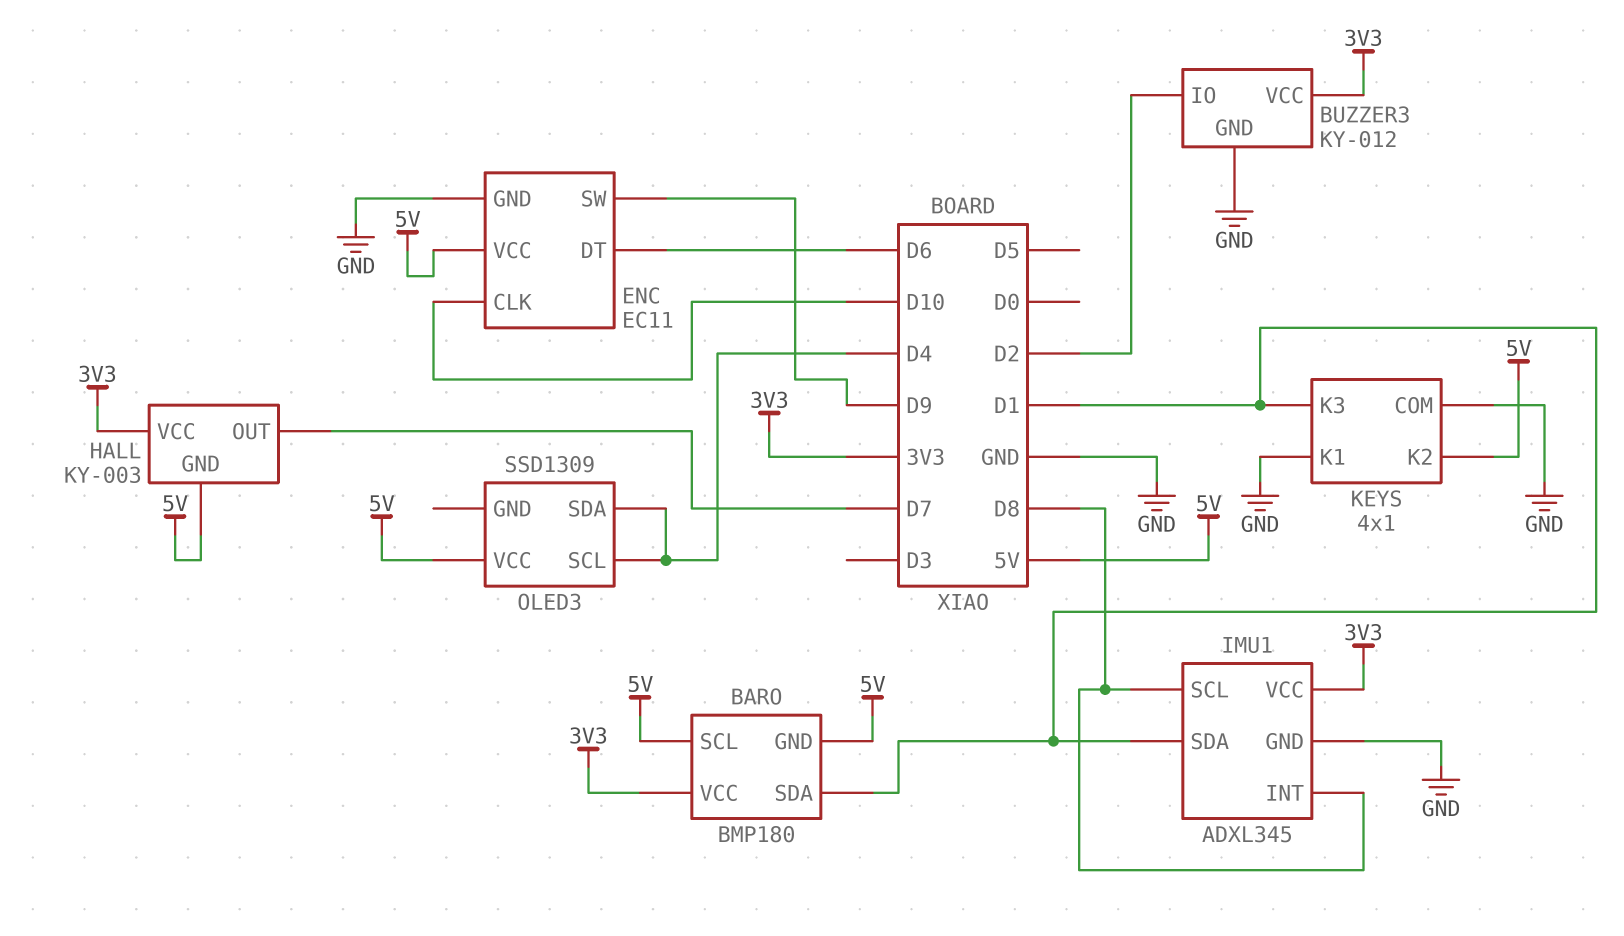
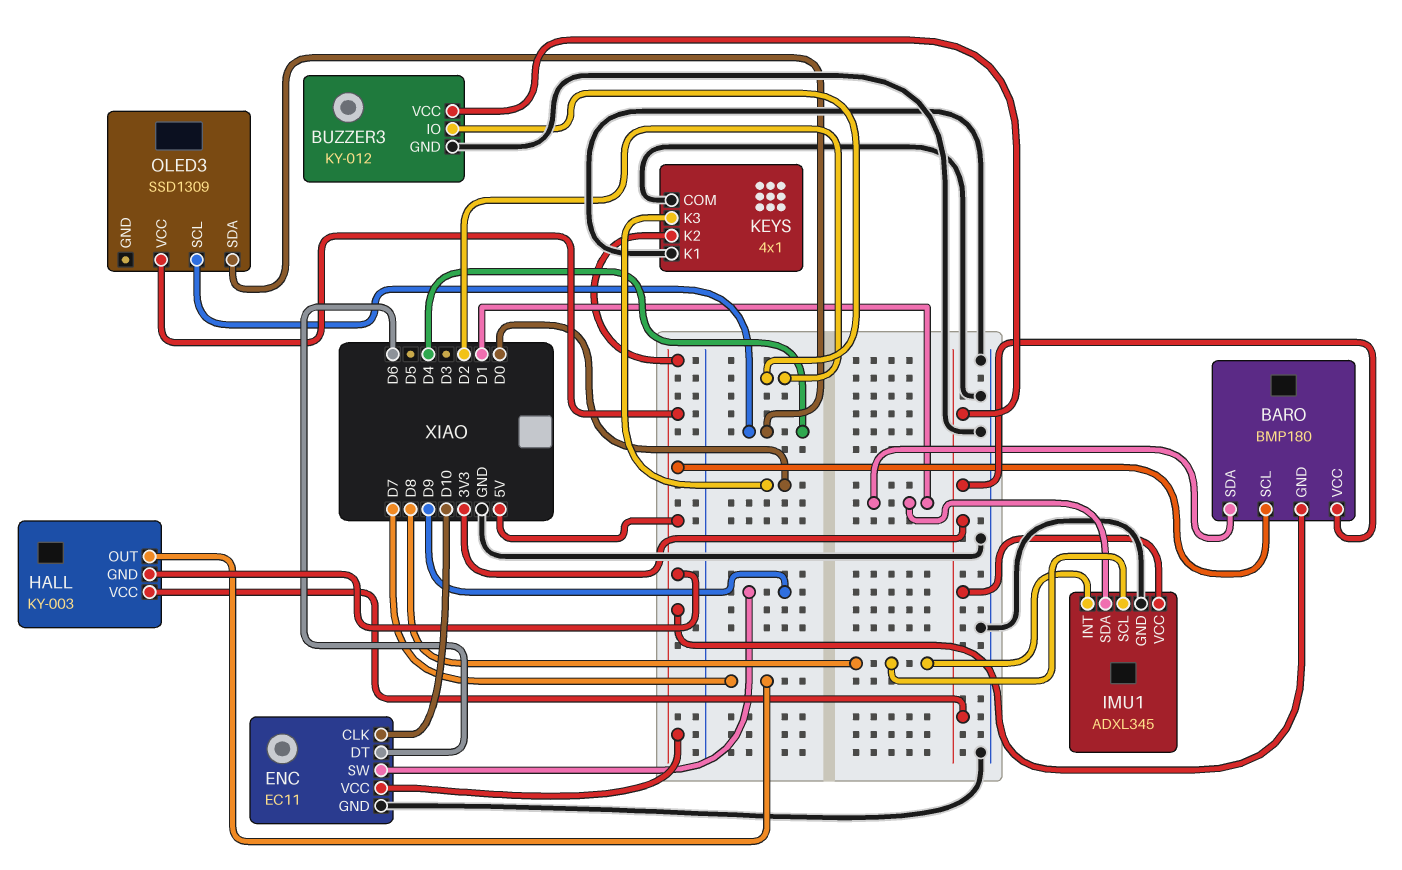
KEYS pin K3: D1 -> D0

